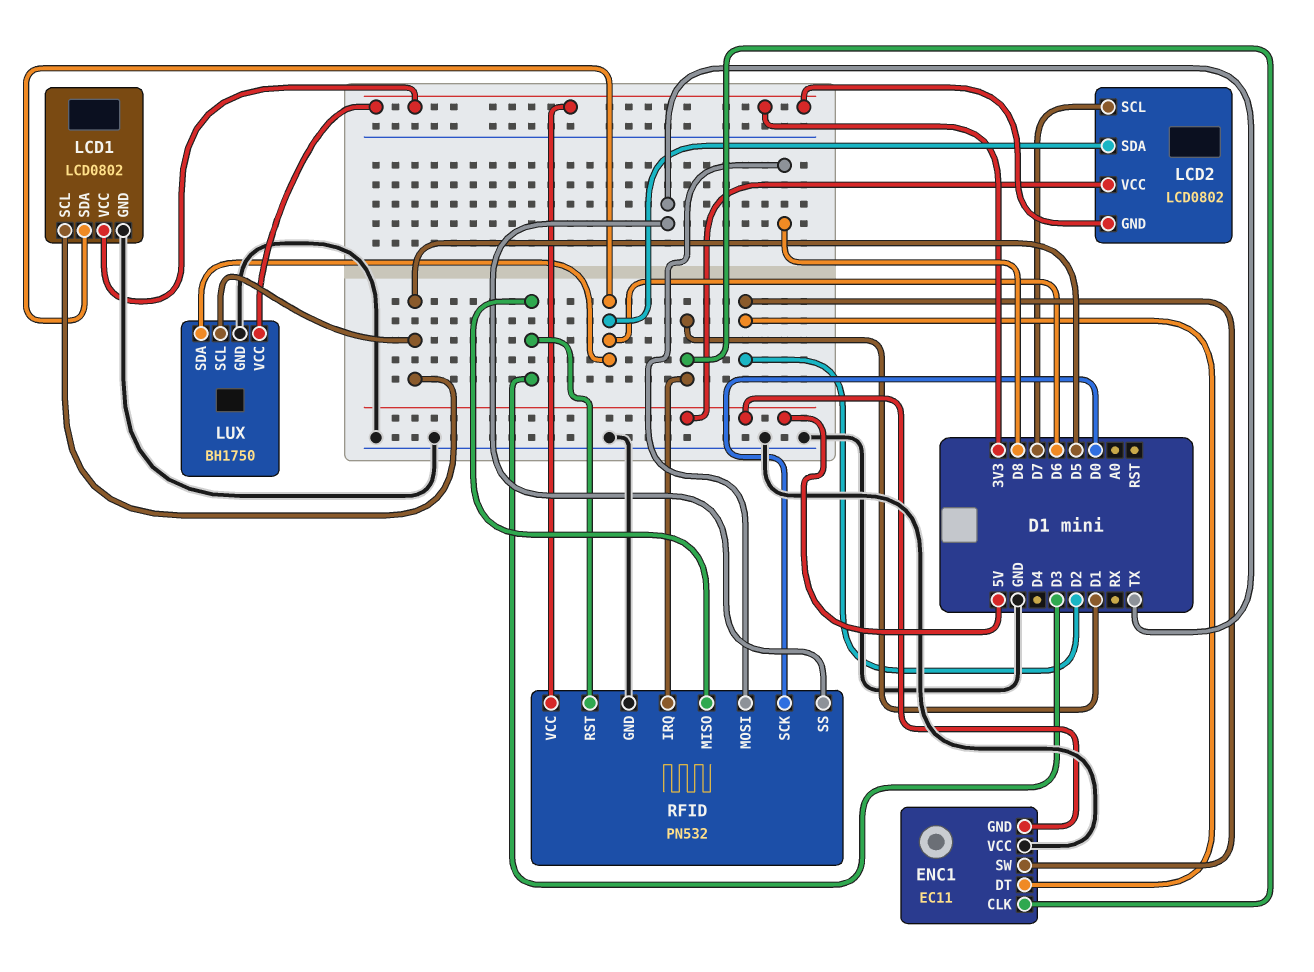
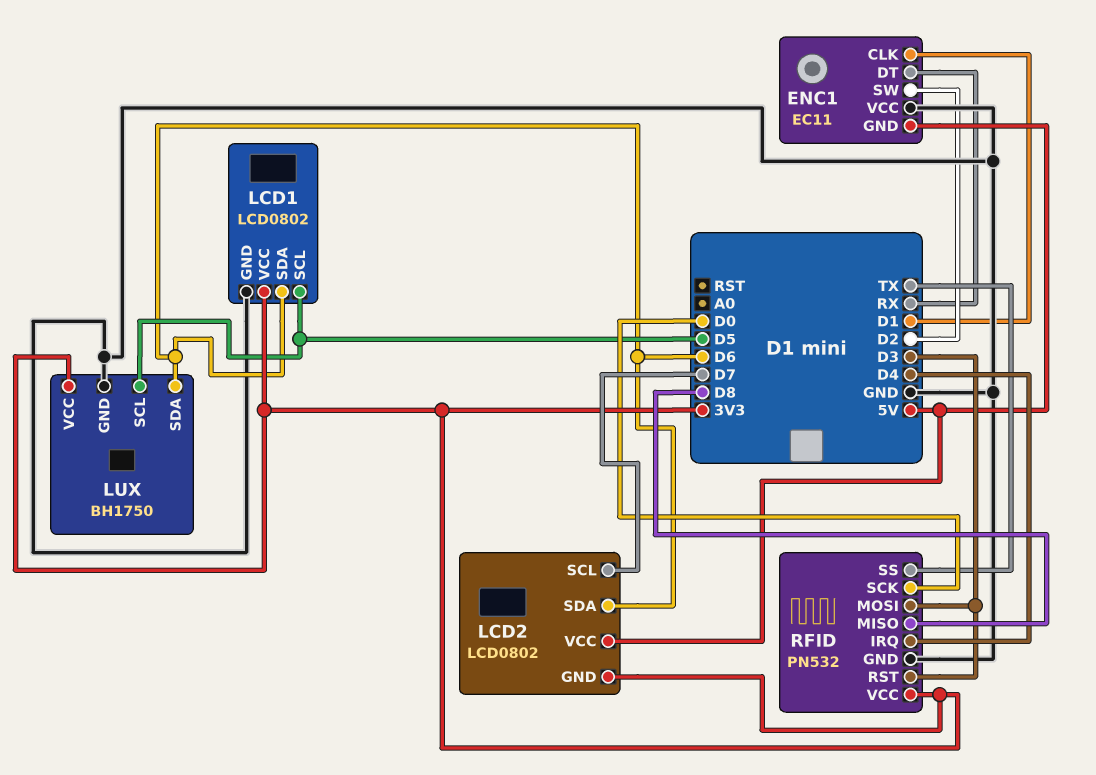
ENC1 pin DT: D2 -> RX
RFID pin IRQ: D1 -> D4
RFID pin MISO: D3 -> D8
RFID pin MOSI: D8 -> D3

